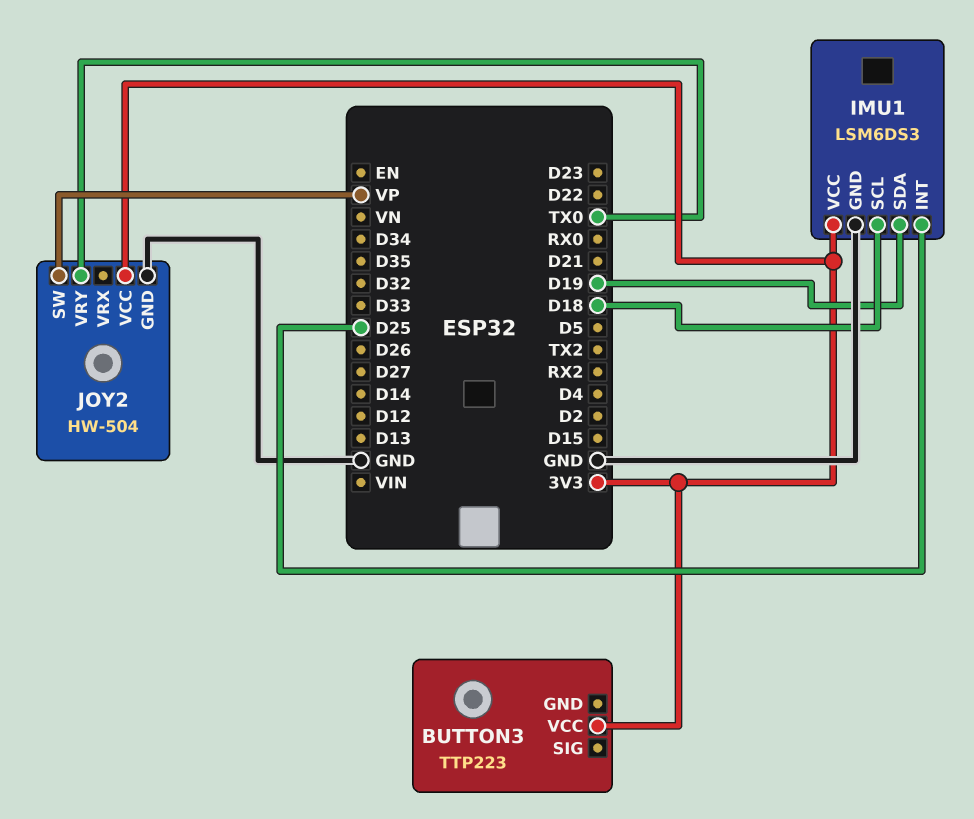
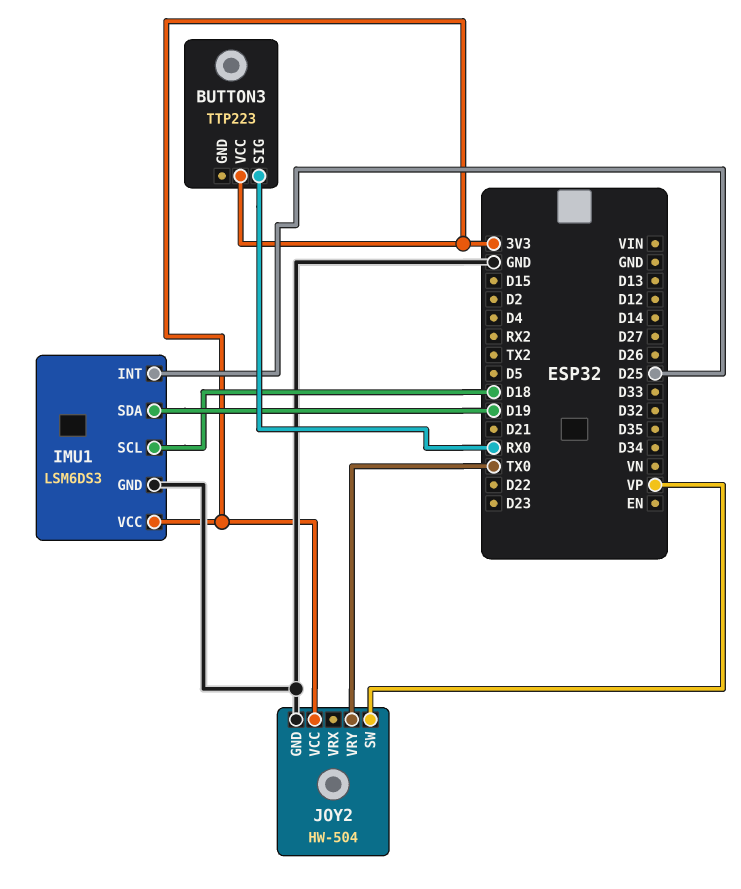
BUTTON3 pin SIG: none -> RX0

